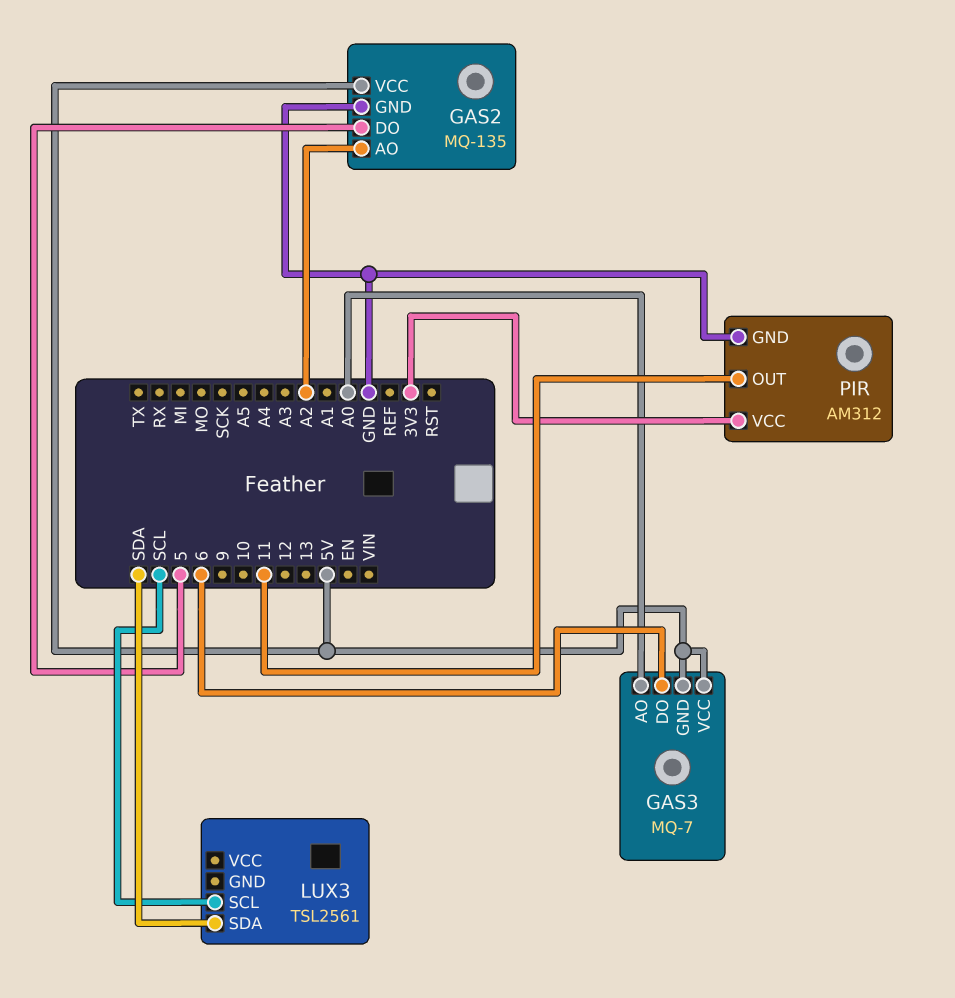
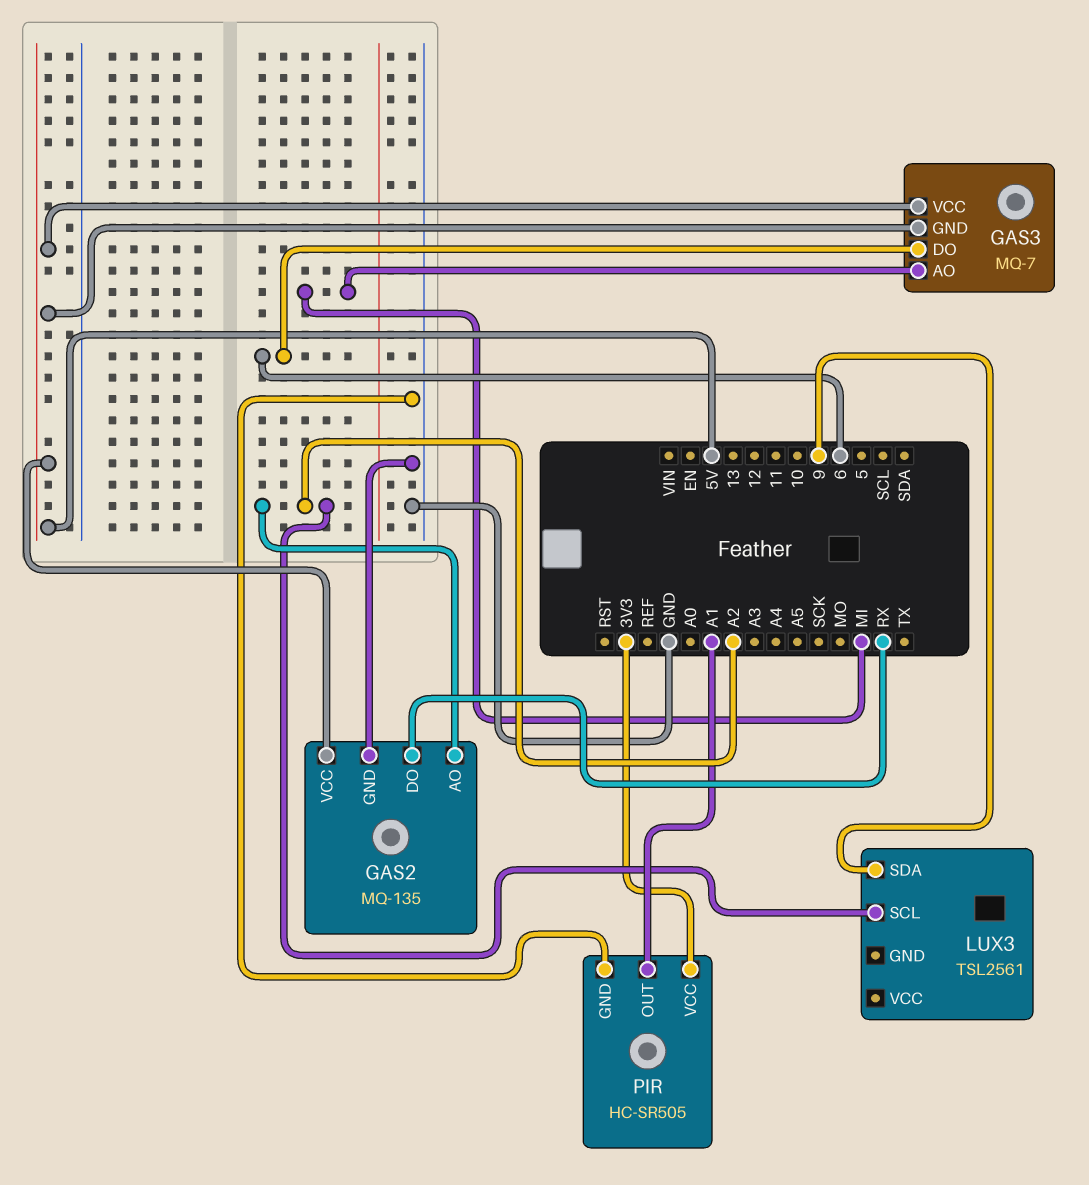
GAS2 pin DO: 5 -> RX
GAS3 pin AO: A0 -> MI
LUX3 pin SCL: SCL -> A2
LUX3 pin SDA: SDA -> 9
PIR: AM312 -> HC-SR505
PIR pin OUT: 11 -> A1

